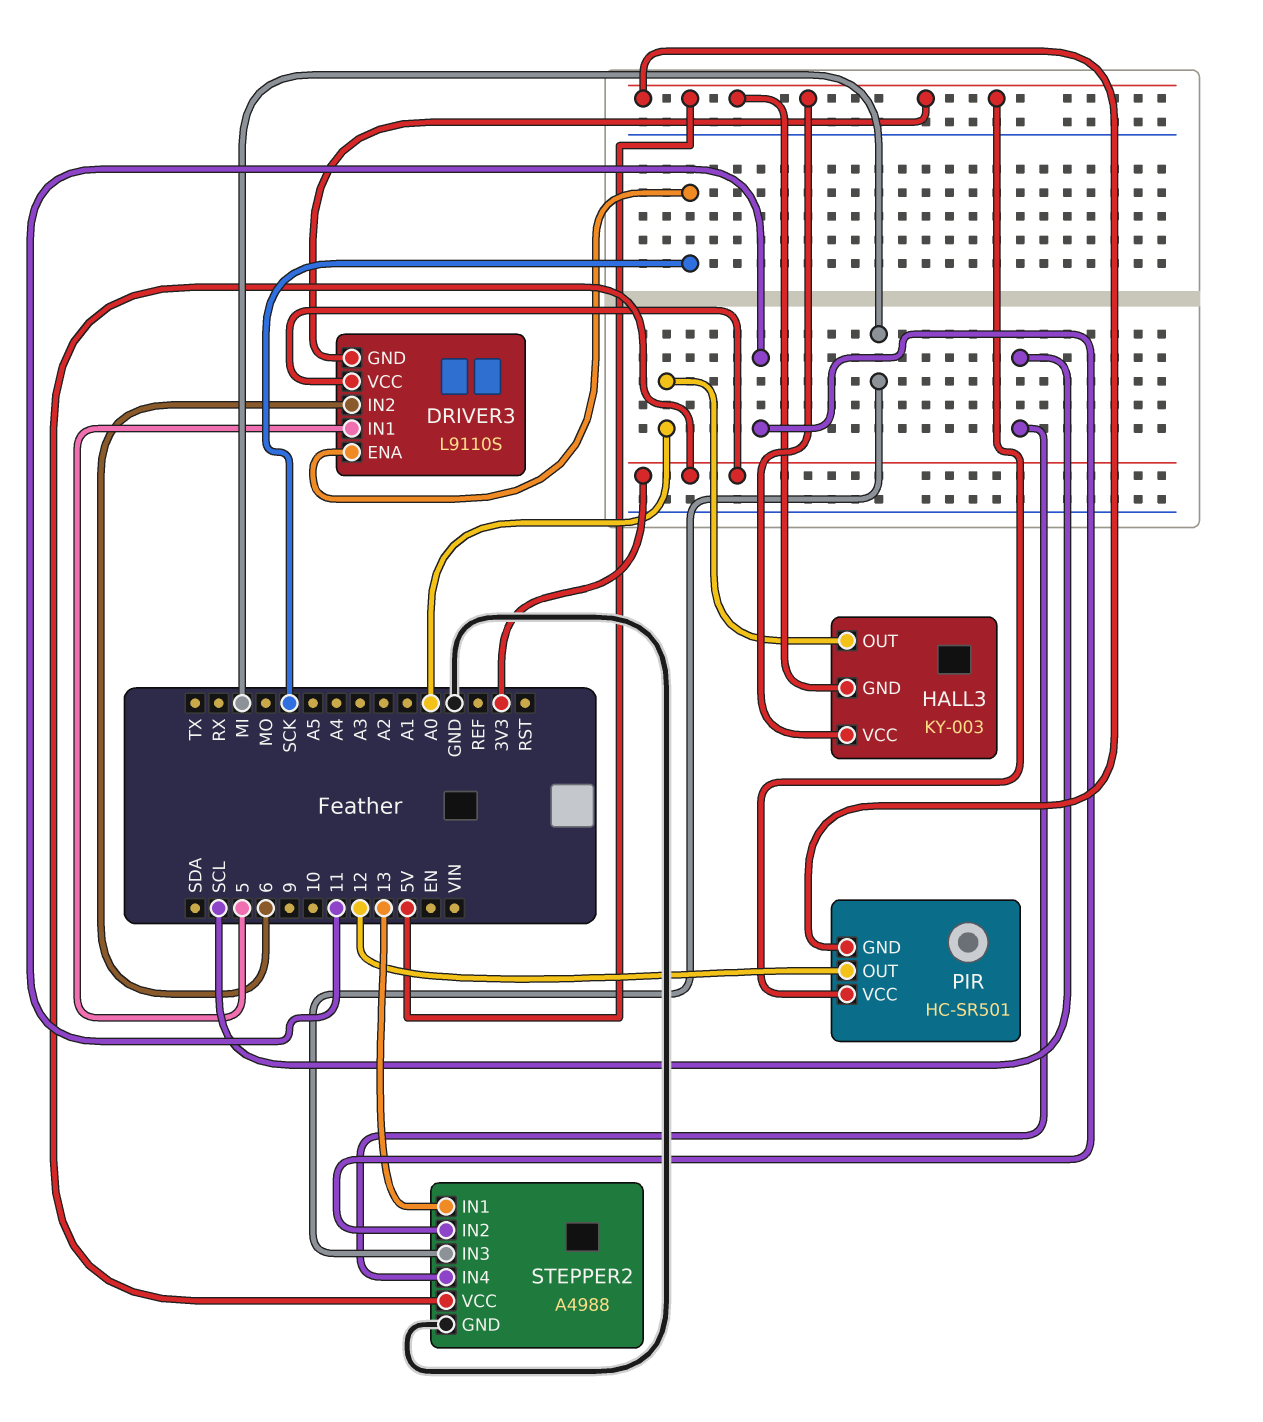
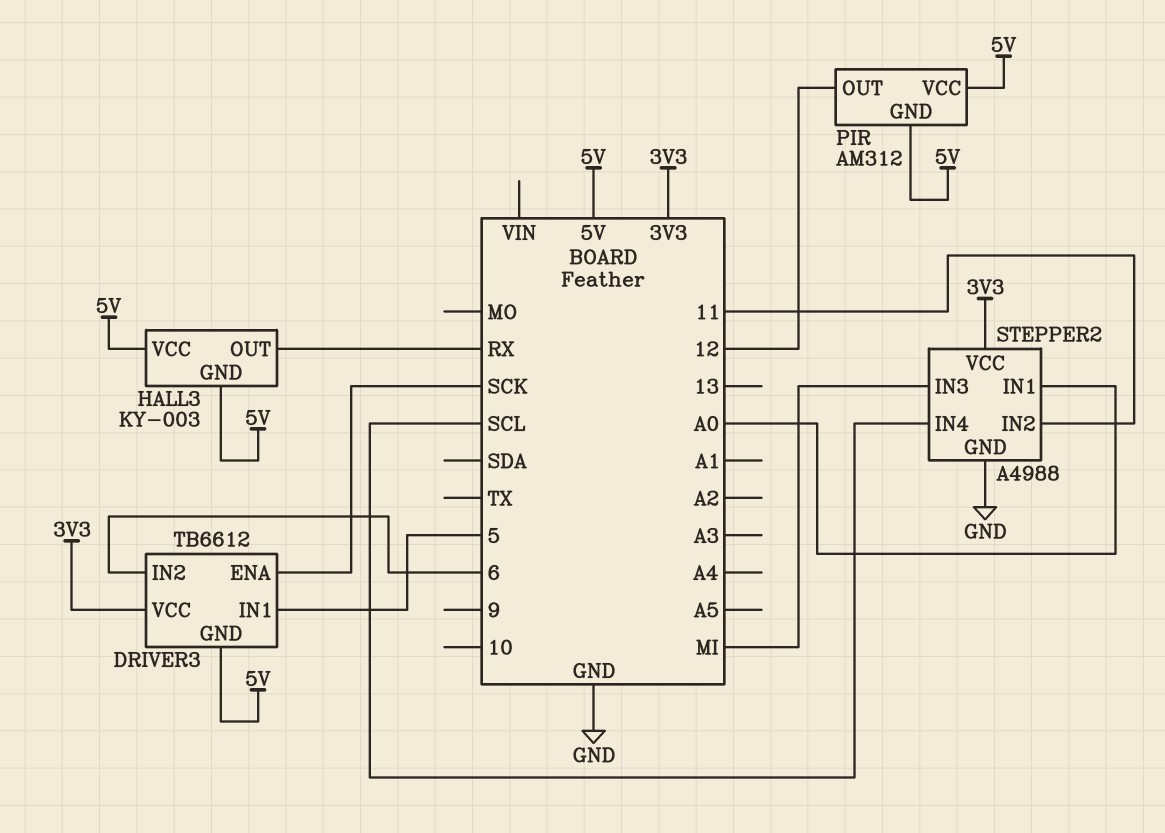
DRIVER3: L9110S -> TB6612
HALL3 pin OUT: A0 -> RX
PIR: HC-SR501 -> AM312
STEPPER2 pin IN1: 13 -> A0

